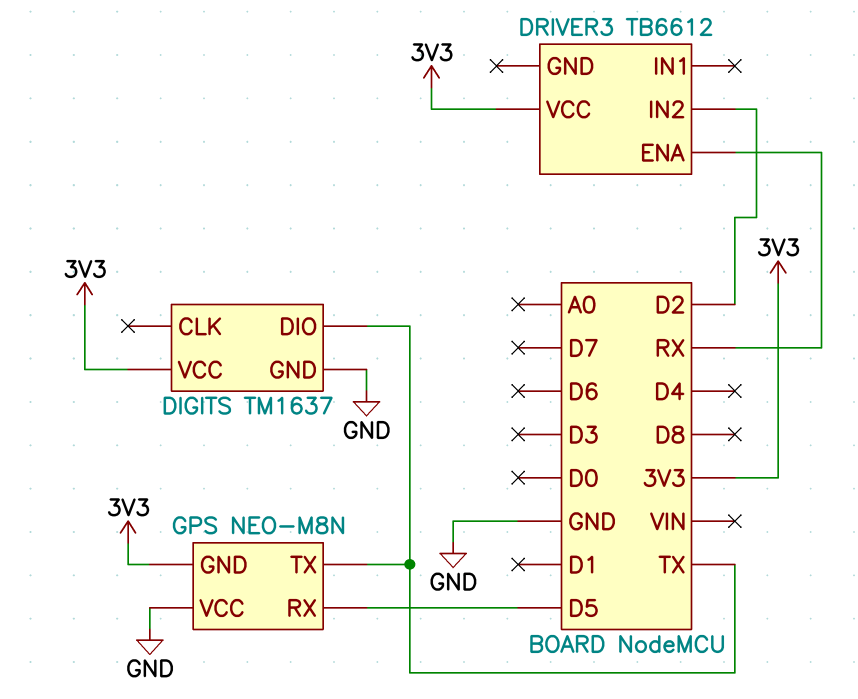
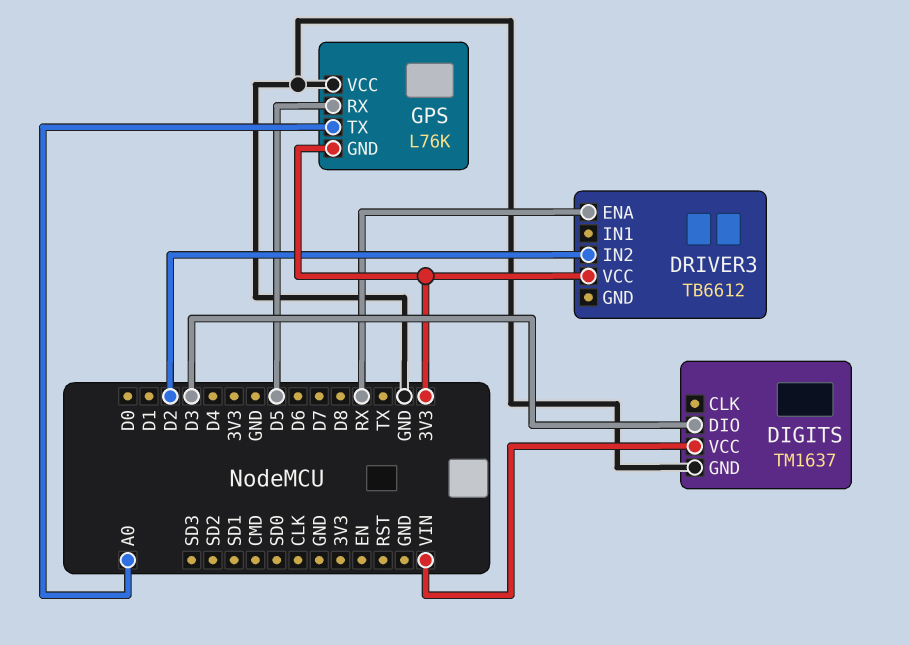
DIGITS pin DIO: TX -> D3
DIGITS pin VCC: 3V3 -> VIN
GPS: NEO-M8N -> L76K
GPS pin TX: TX -> A0

